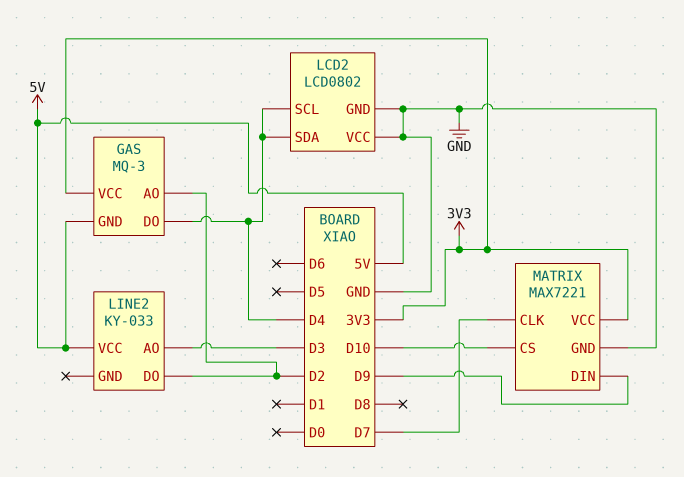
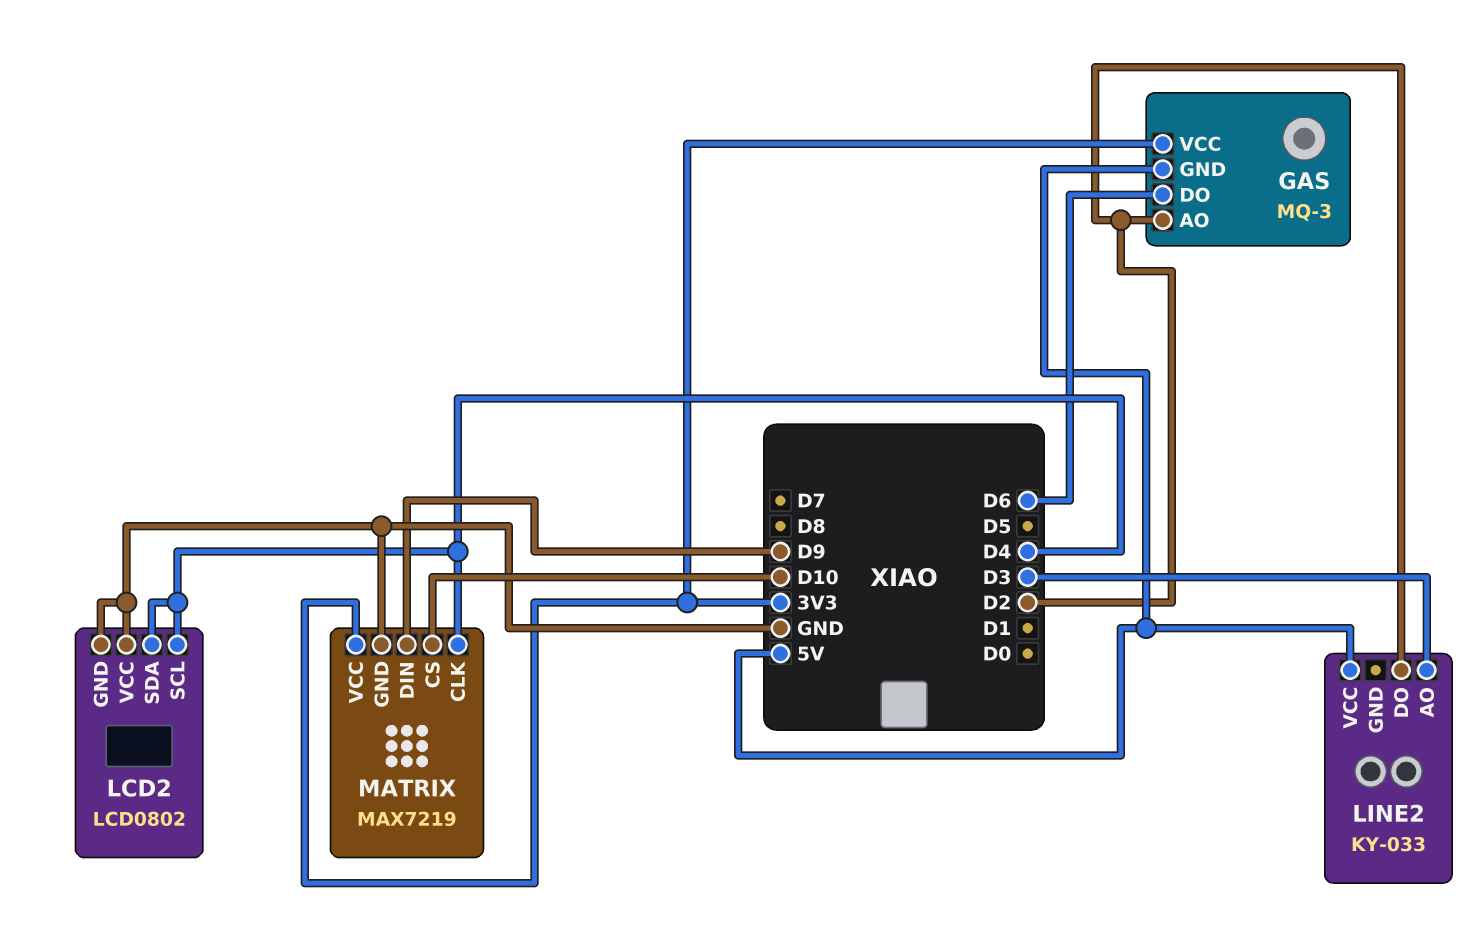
GAS pin DO: D4 -> D6
MATRIX: MAX7221 -> MAX7219
MATRIX pin CLK: D7 -> D4

